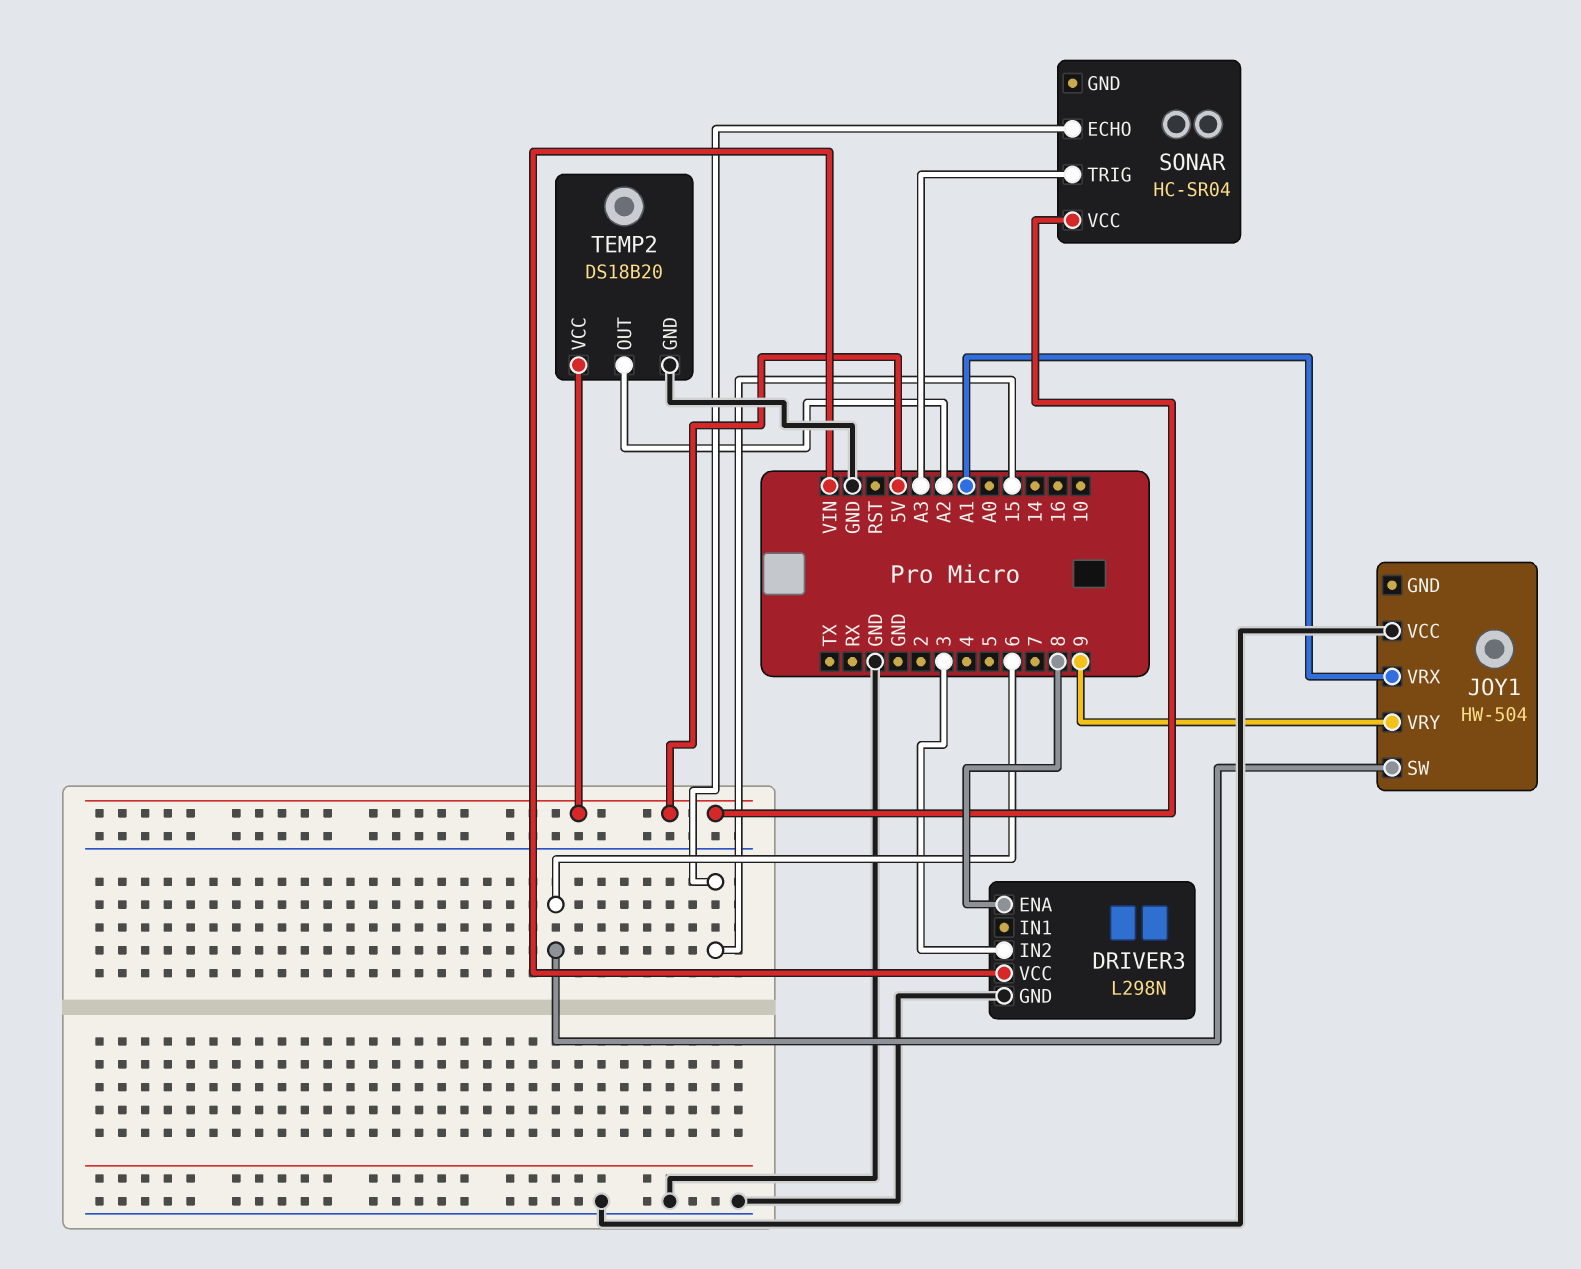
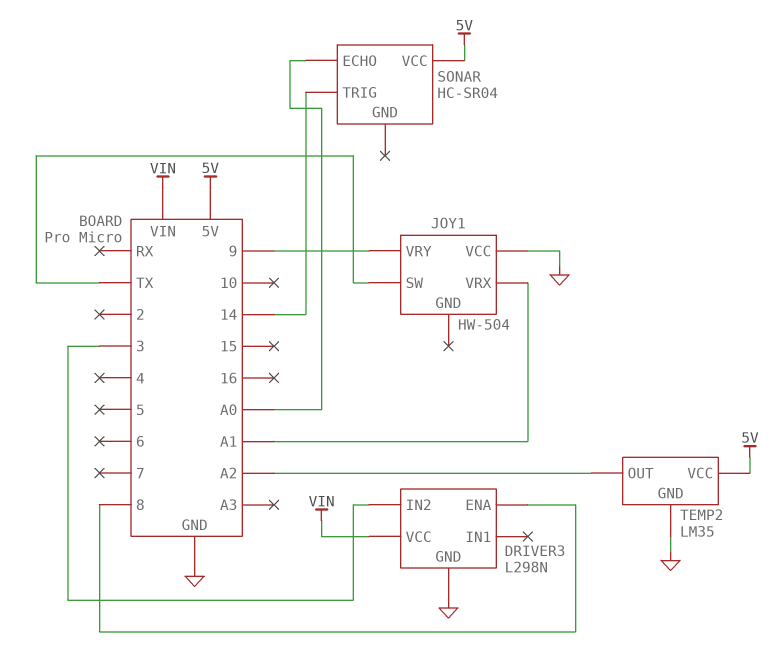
JOY1 pin SW: 6 -> TX
SONAR pin ECHO: 15 -> A0
SONAR pin TRIG: A3 -> 14
TEMP2: DS18B20 -> LM35

